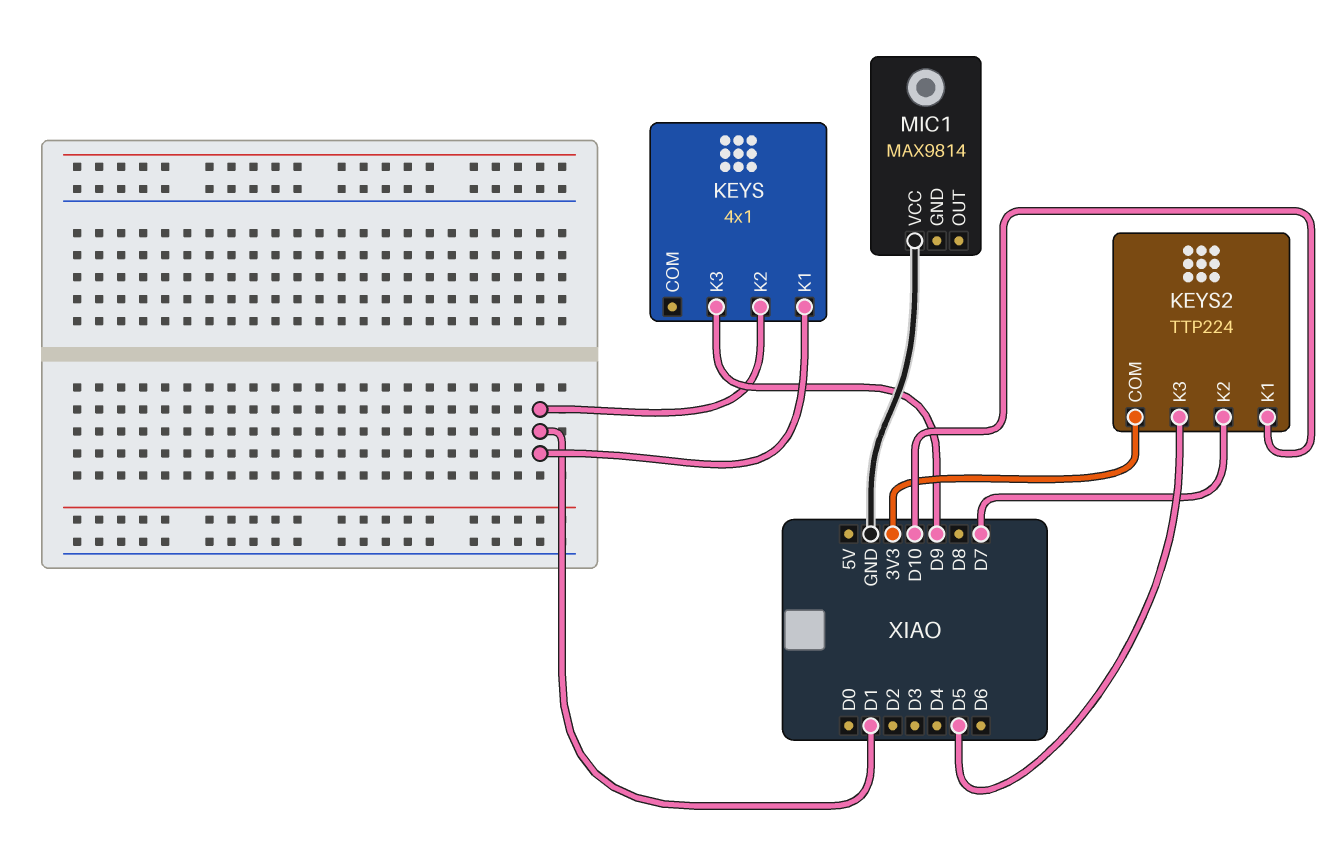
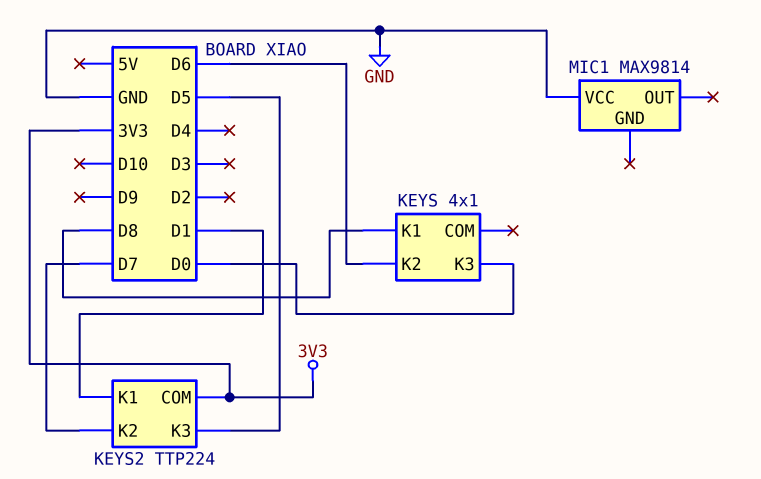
KEYS pin K1: D1 -> D8
KEYS pin K2: D1 -> D6
KEYS pin K3: D9 -> D0
KEYS2 pin K1: D10 -> D1

